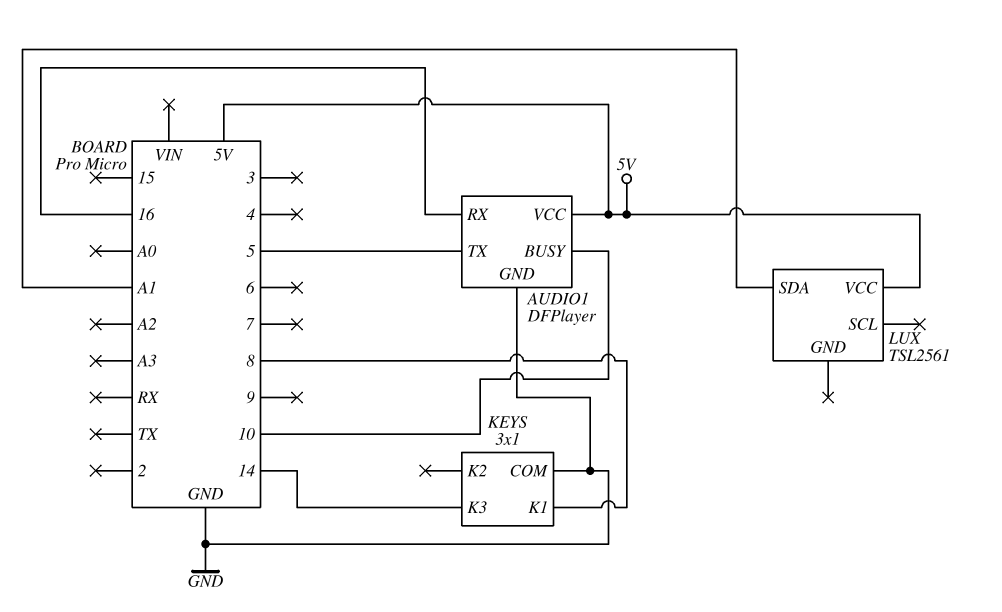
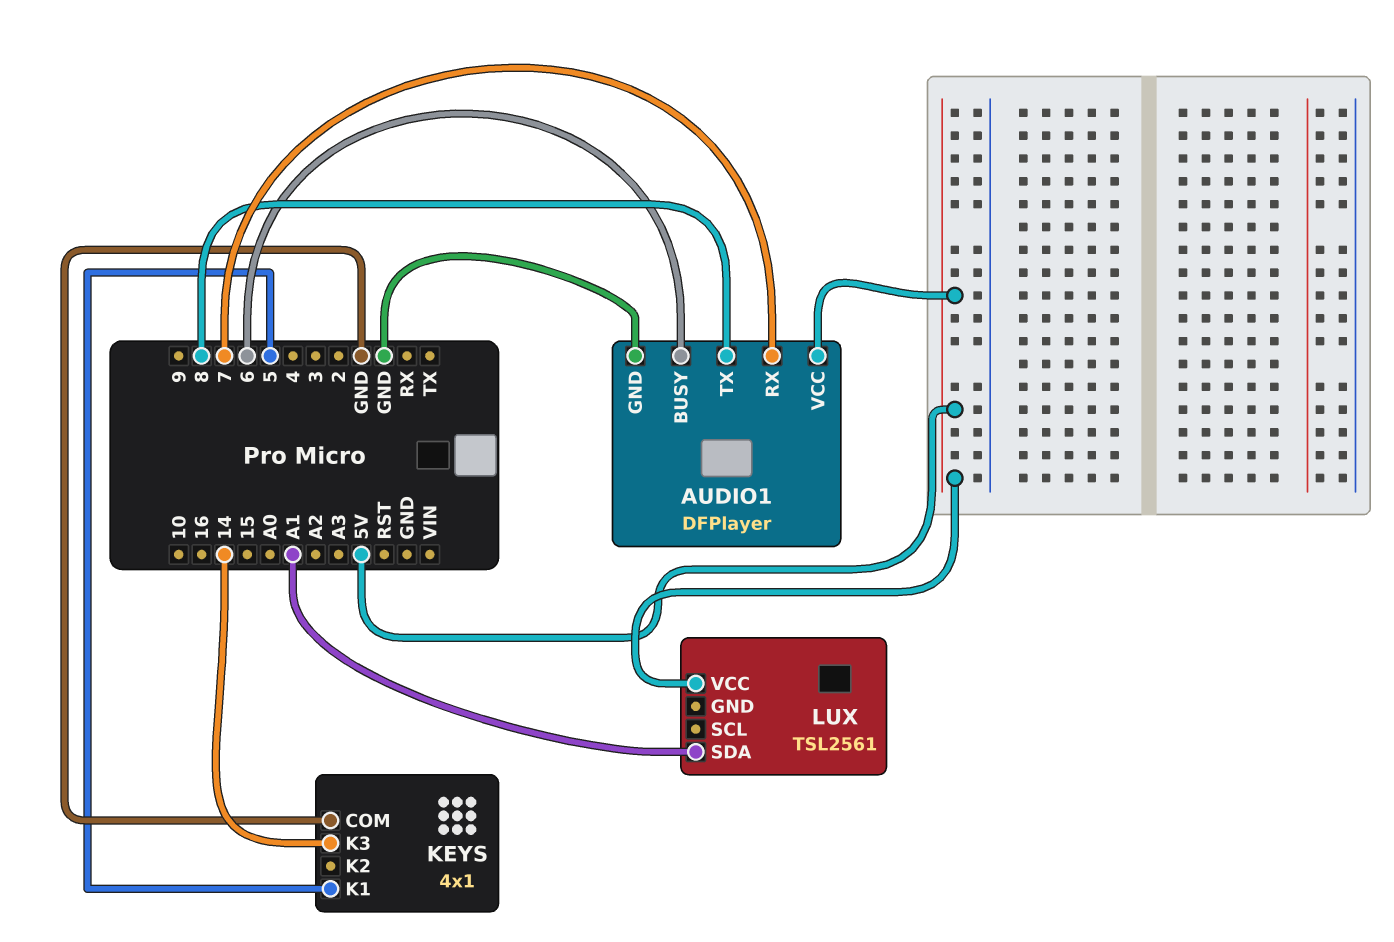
AUDIO1 pin BUSY: 10 -> 6
AUDIO1 pin RX: 16 -> 7
AUDIO1 pin TX: 5 -> 8
KEYS: 3x1 -> 4x1
KEYS pin K1: 8 -> 5

